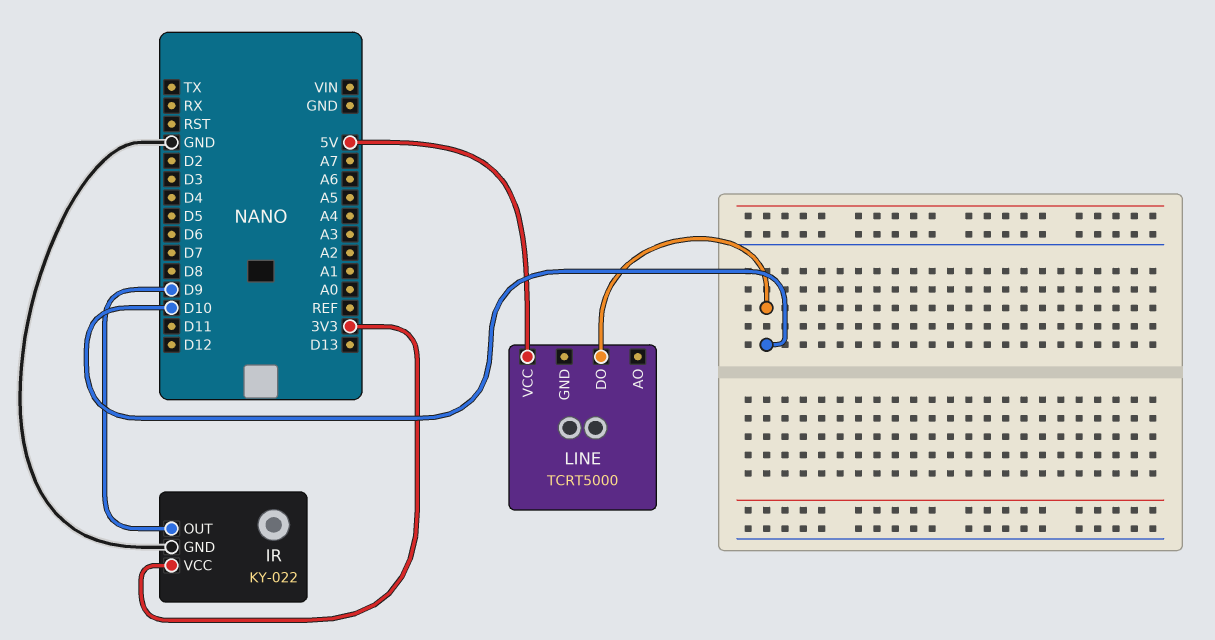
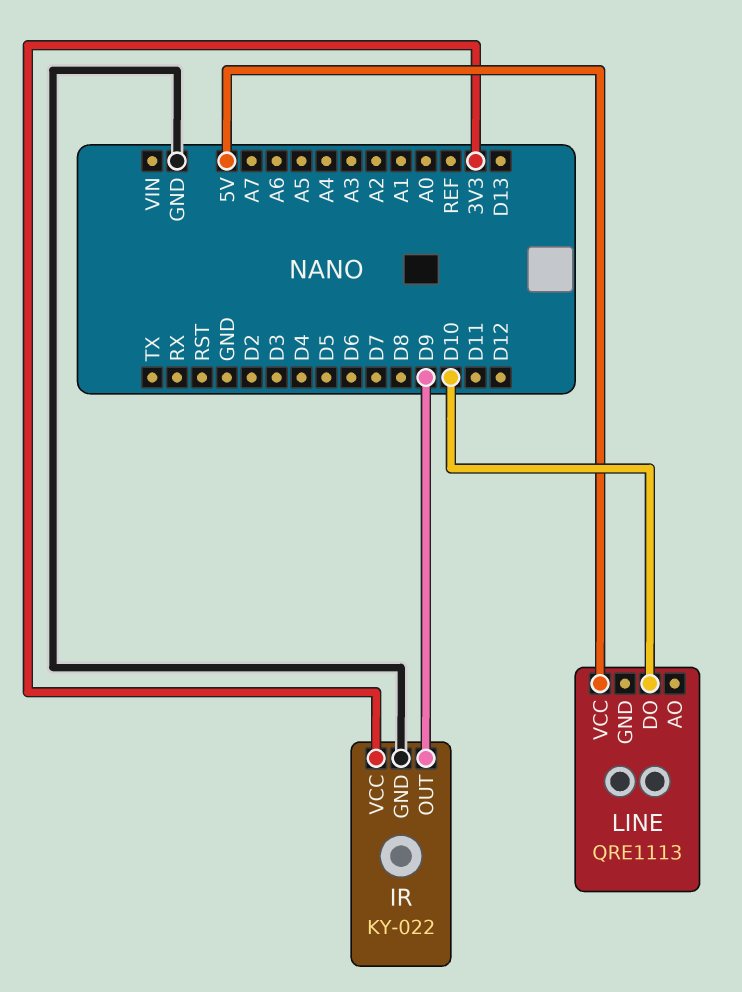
LINE: TCRT5000 -> QRE1113

